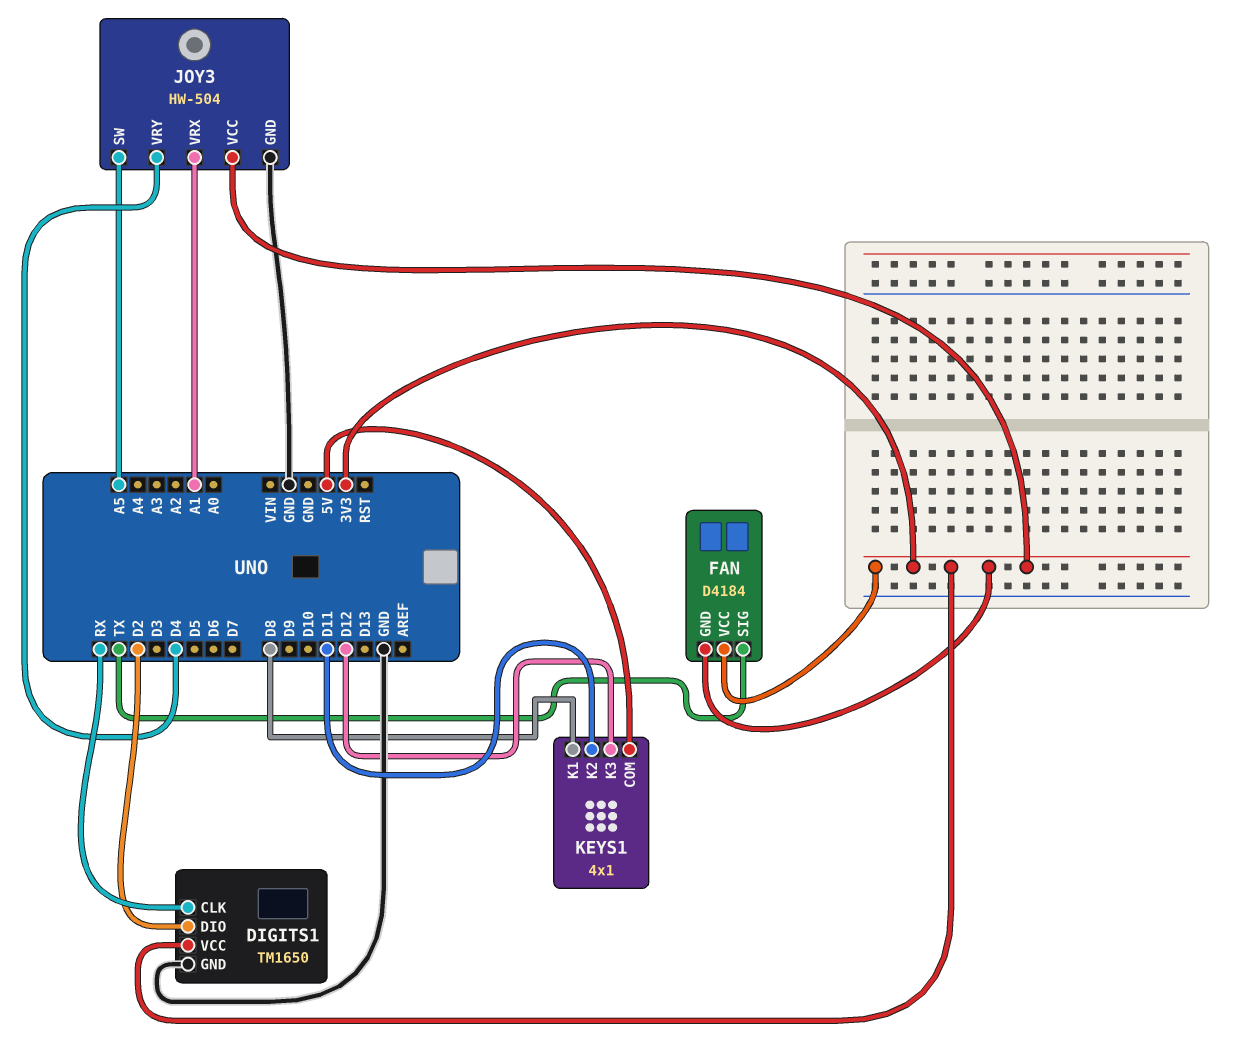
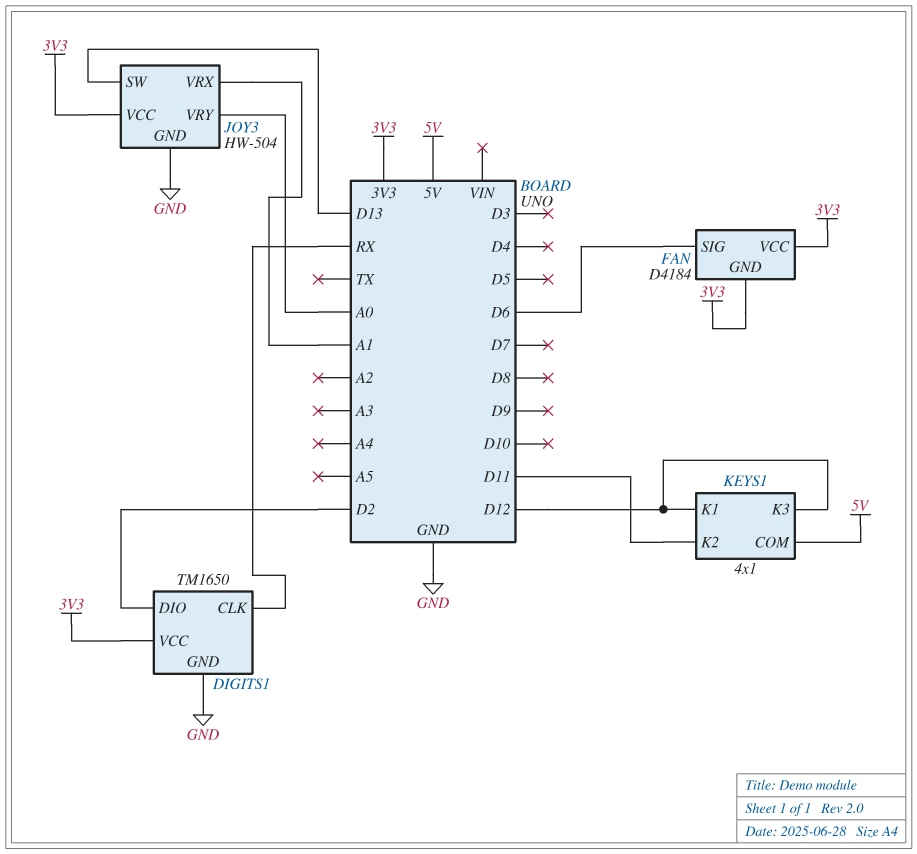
FAN pin SIG: TX -> D6
JOY3 pin SW: A5 -> D13
JOY3 pin VRY: D4 -> A0
KEYS1 pin K1: D8 -> D12

